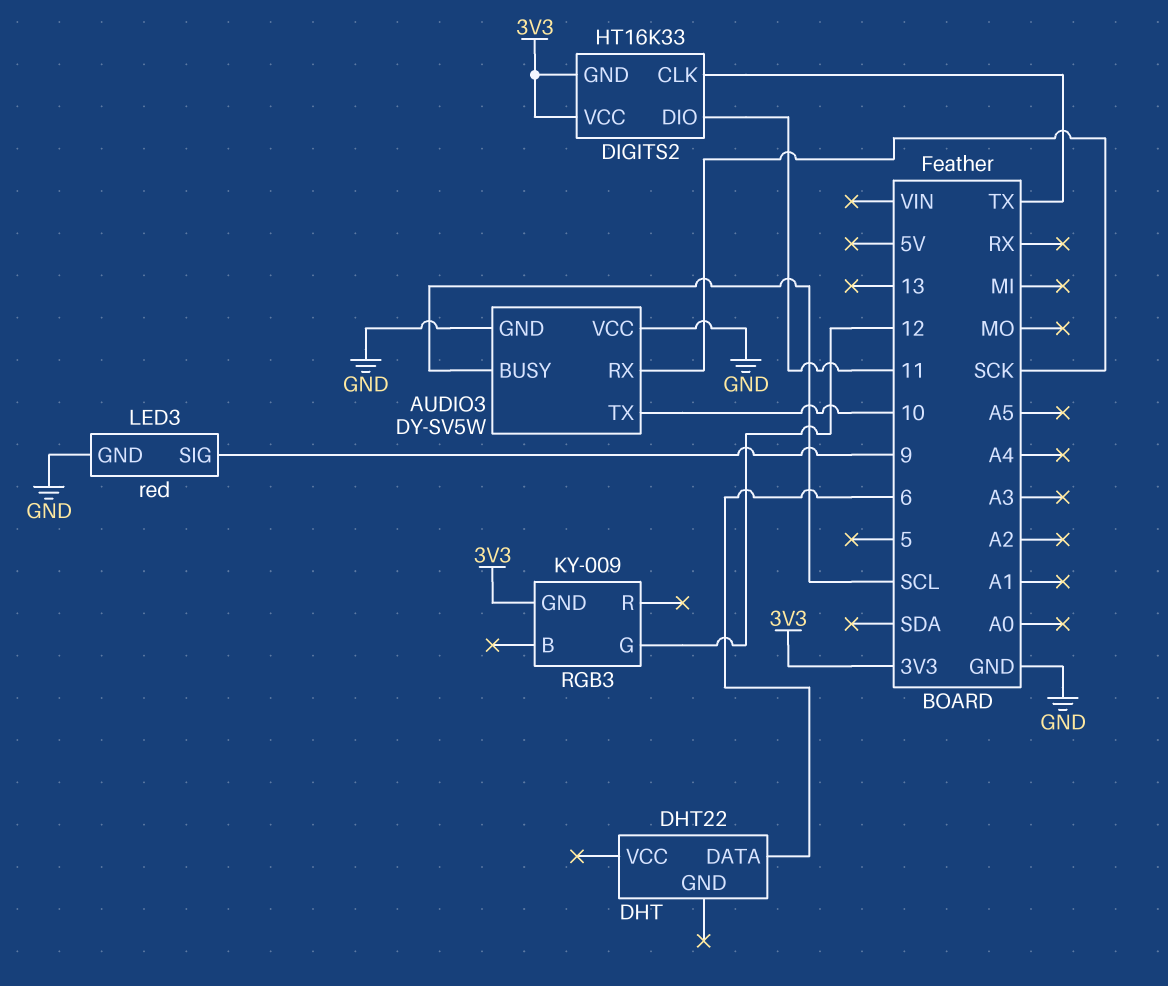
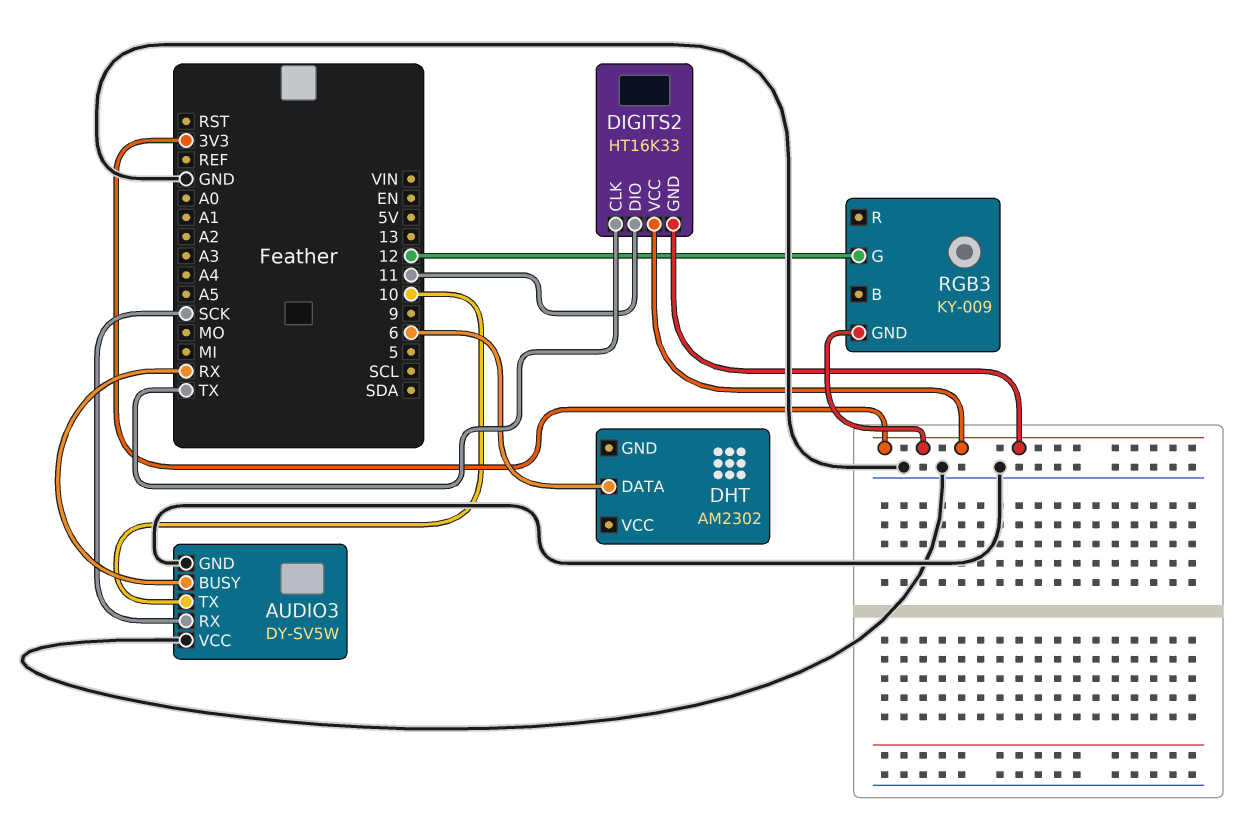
AUDIO3 pin BUSY: SCL -> RX
DHT: DHT22 -> AM2302
LED3: red -> none
LED3 pin GND: GND -> none
LED3 pin SIG: 9 -> none

